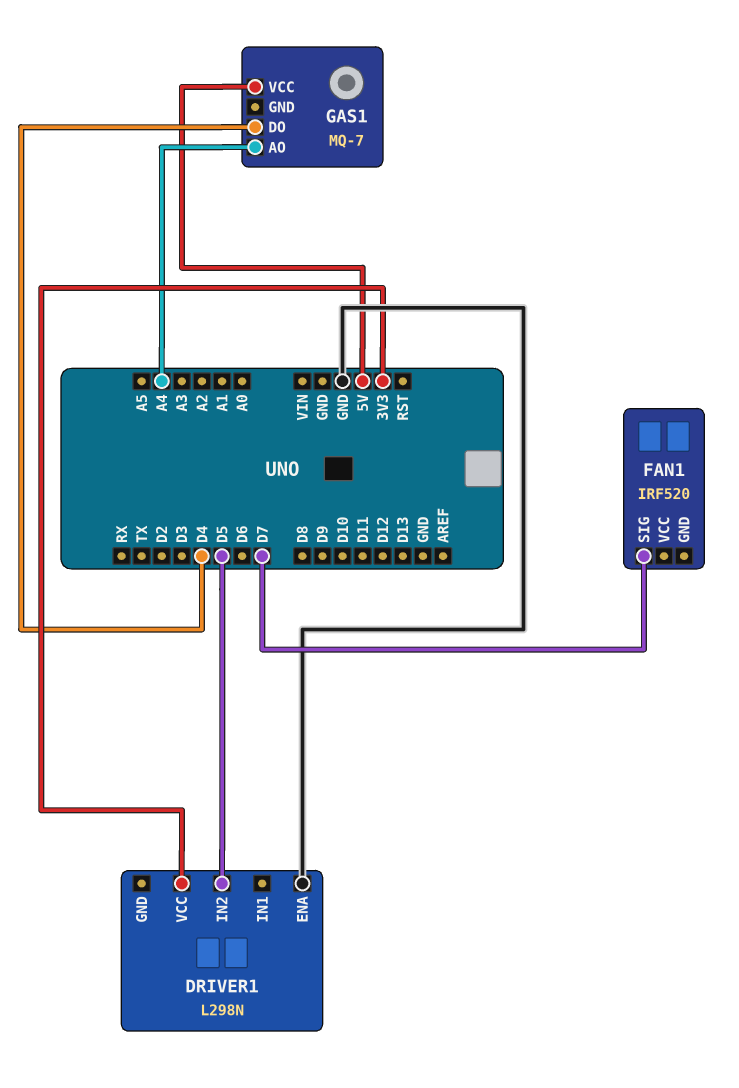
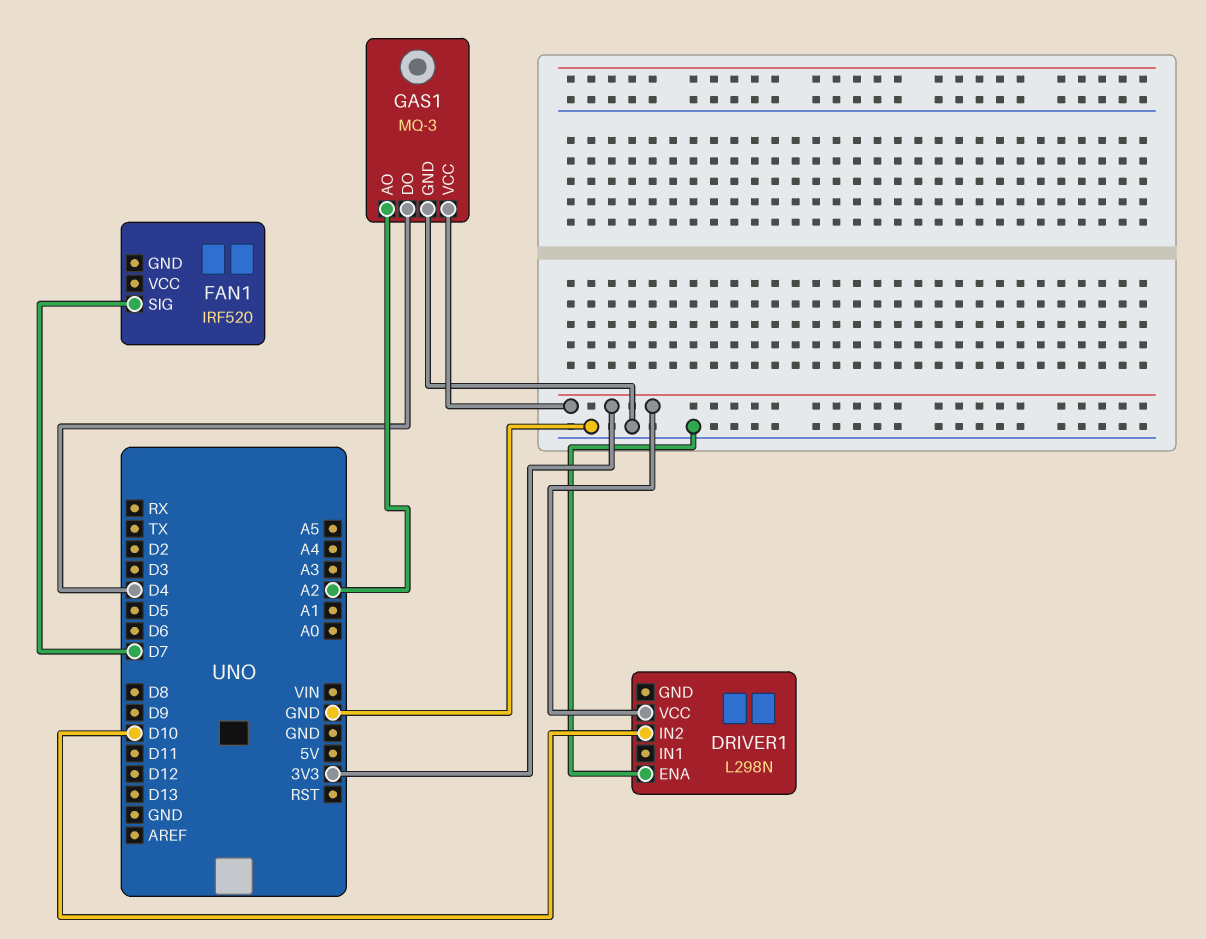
DRIVER1 pin IN2: D5 -> D10
GAS1: MQ-7 -> MQ-3
GAS1 pin AO: A4 -> A2
GAS1 pin GND: none -> GND
GAS1 pin VCC: 5V -> 3V3

